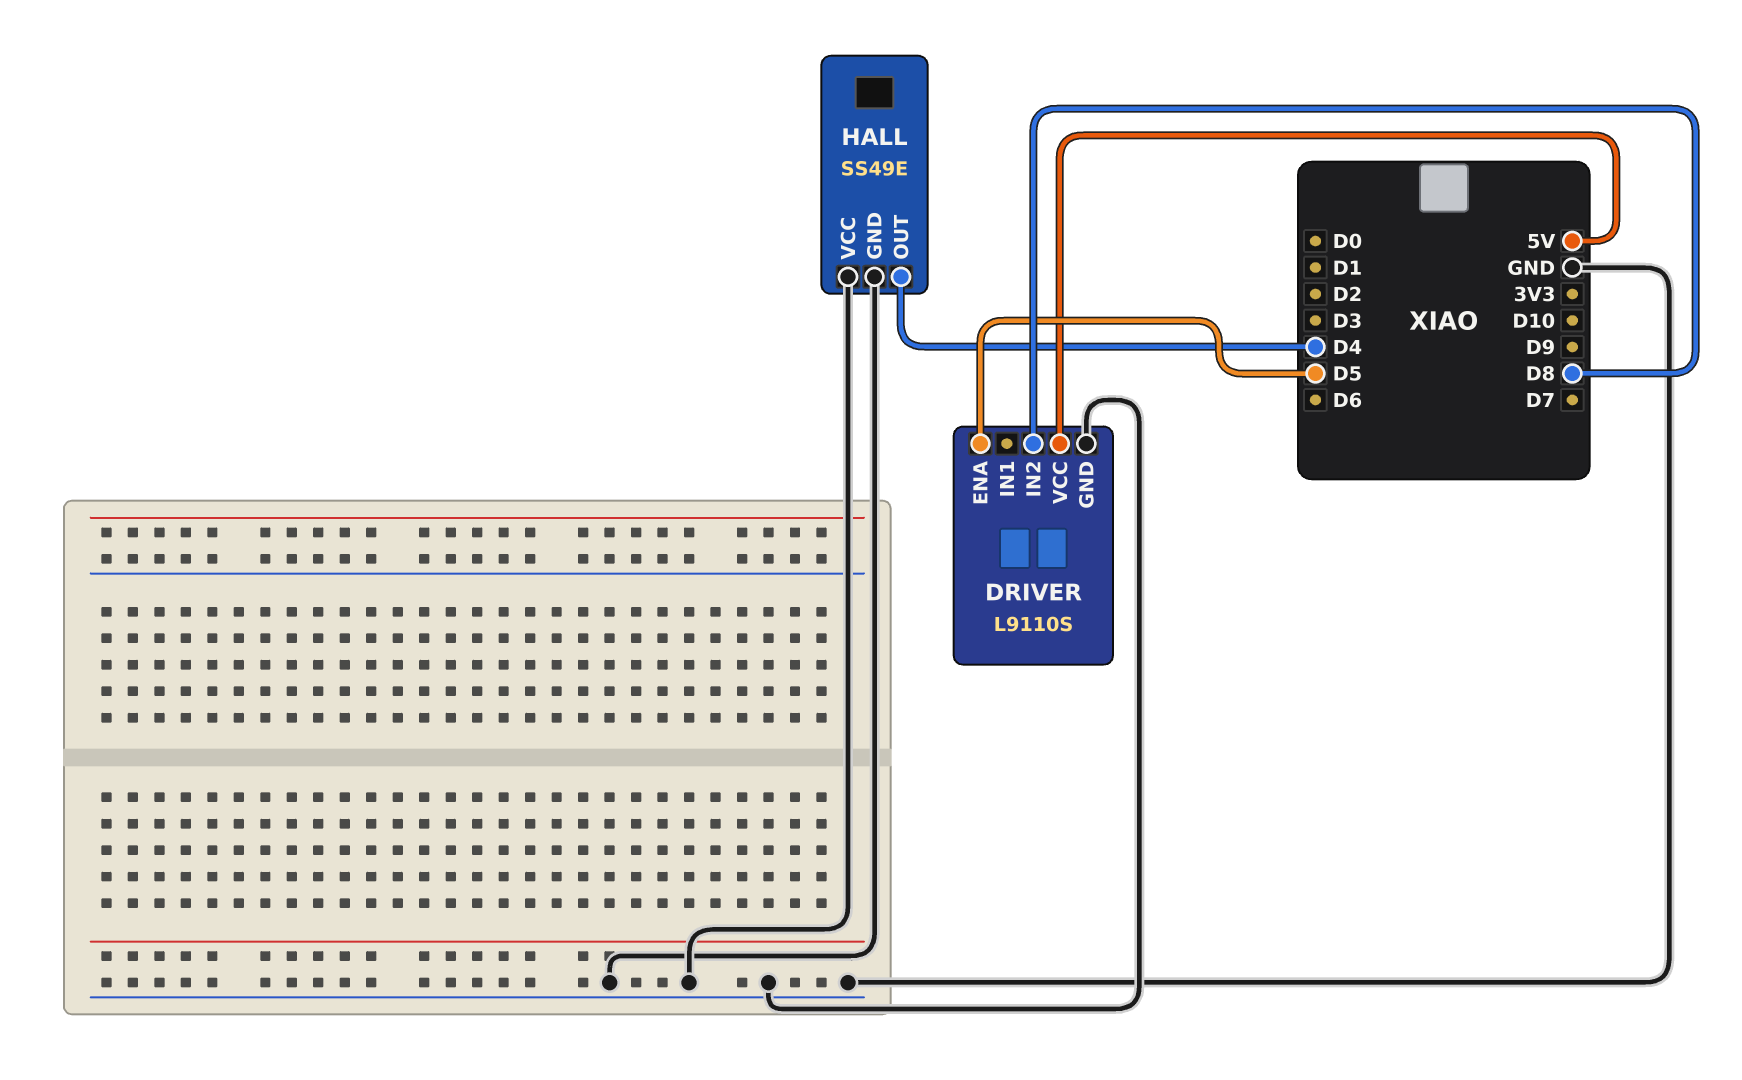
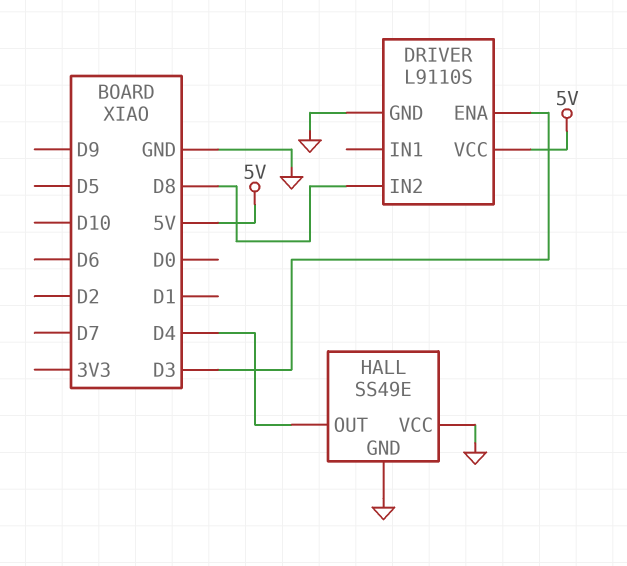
DRIVER pin ENA: D5 -> D3

